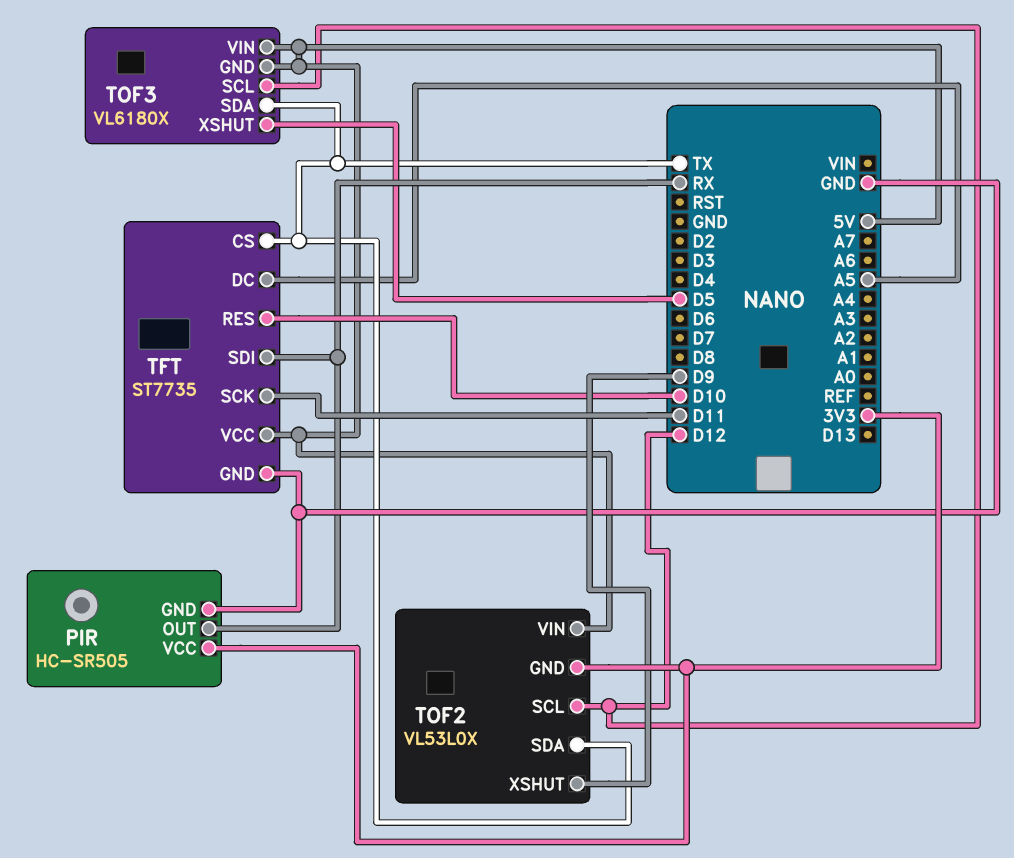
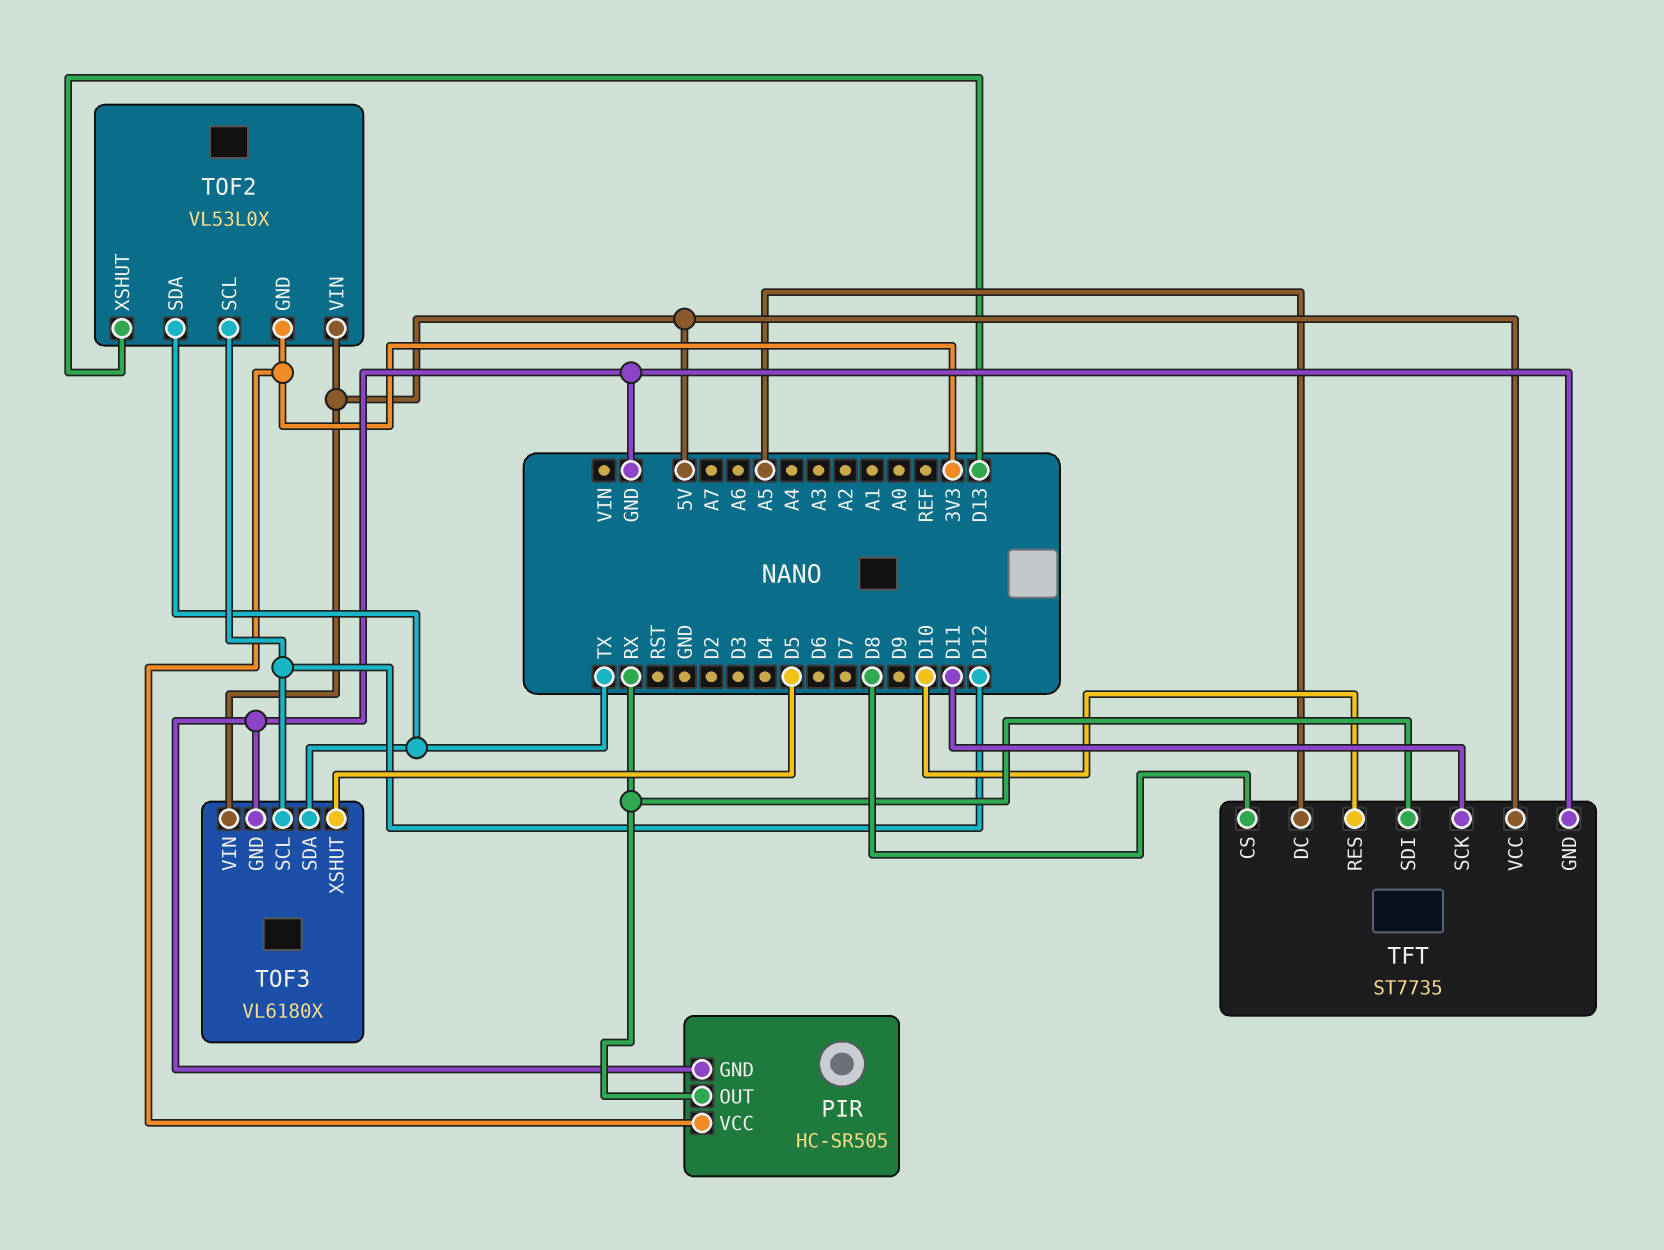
TFT pin CS: TX -> D8
TOF2 pin XSHUT: D9 -> D13
TOF3 pin GND: 5V -> GND

